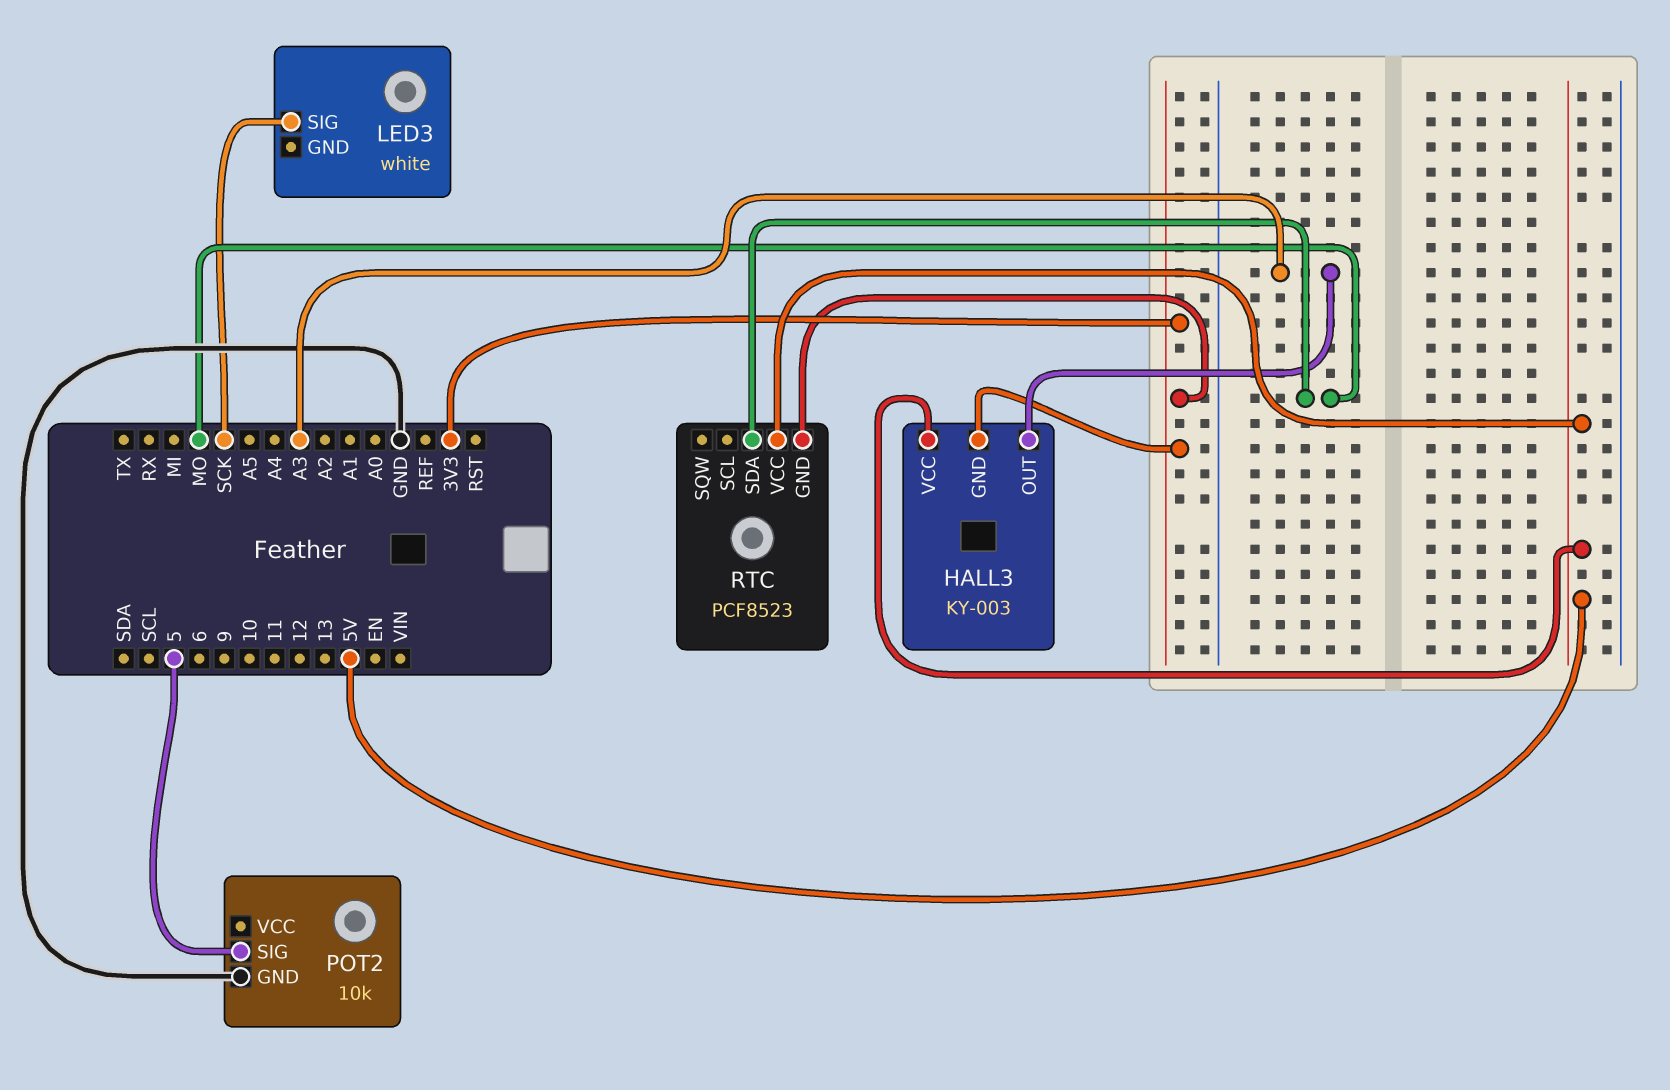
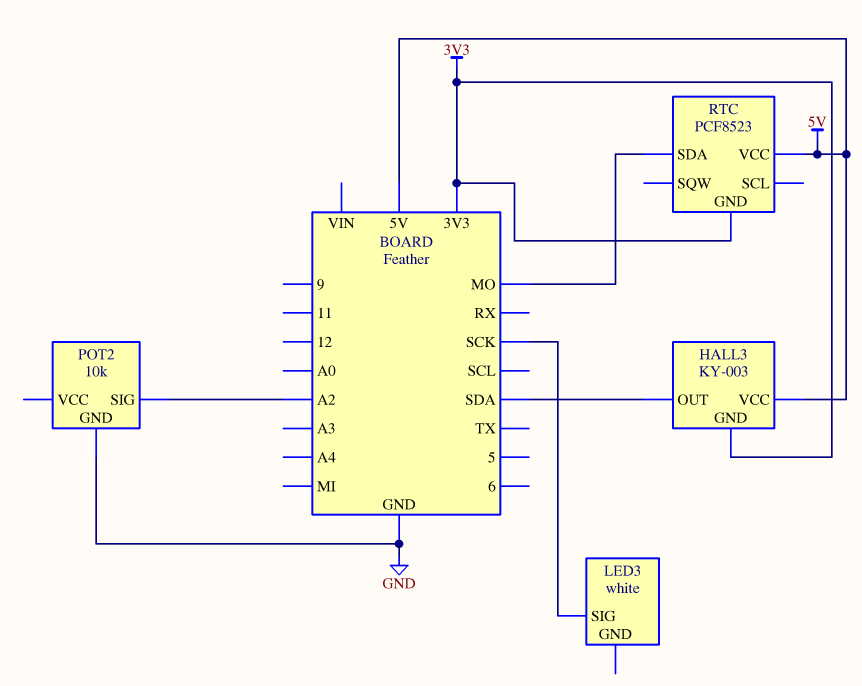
HALL3 pin OUT: A3 -> SDA
POT2 pin SIG: 5 -> A2

